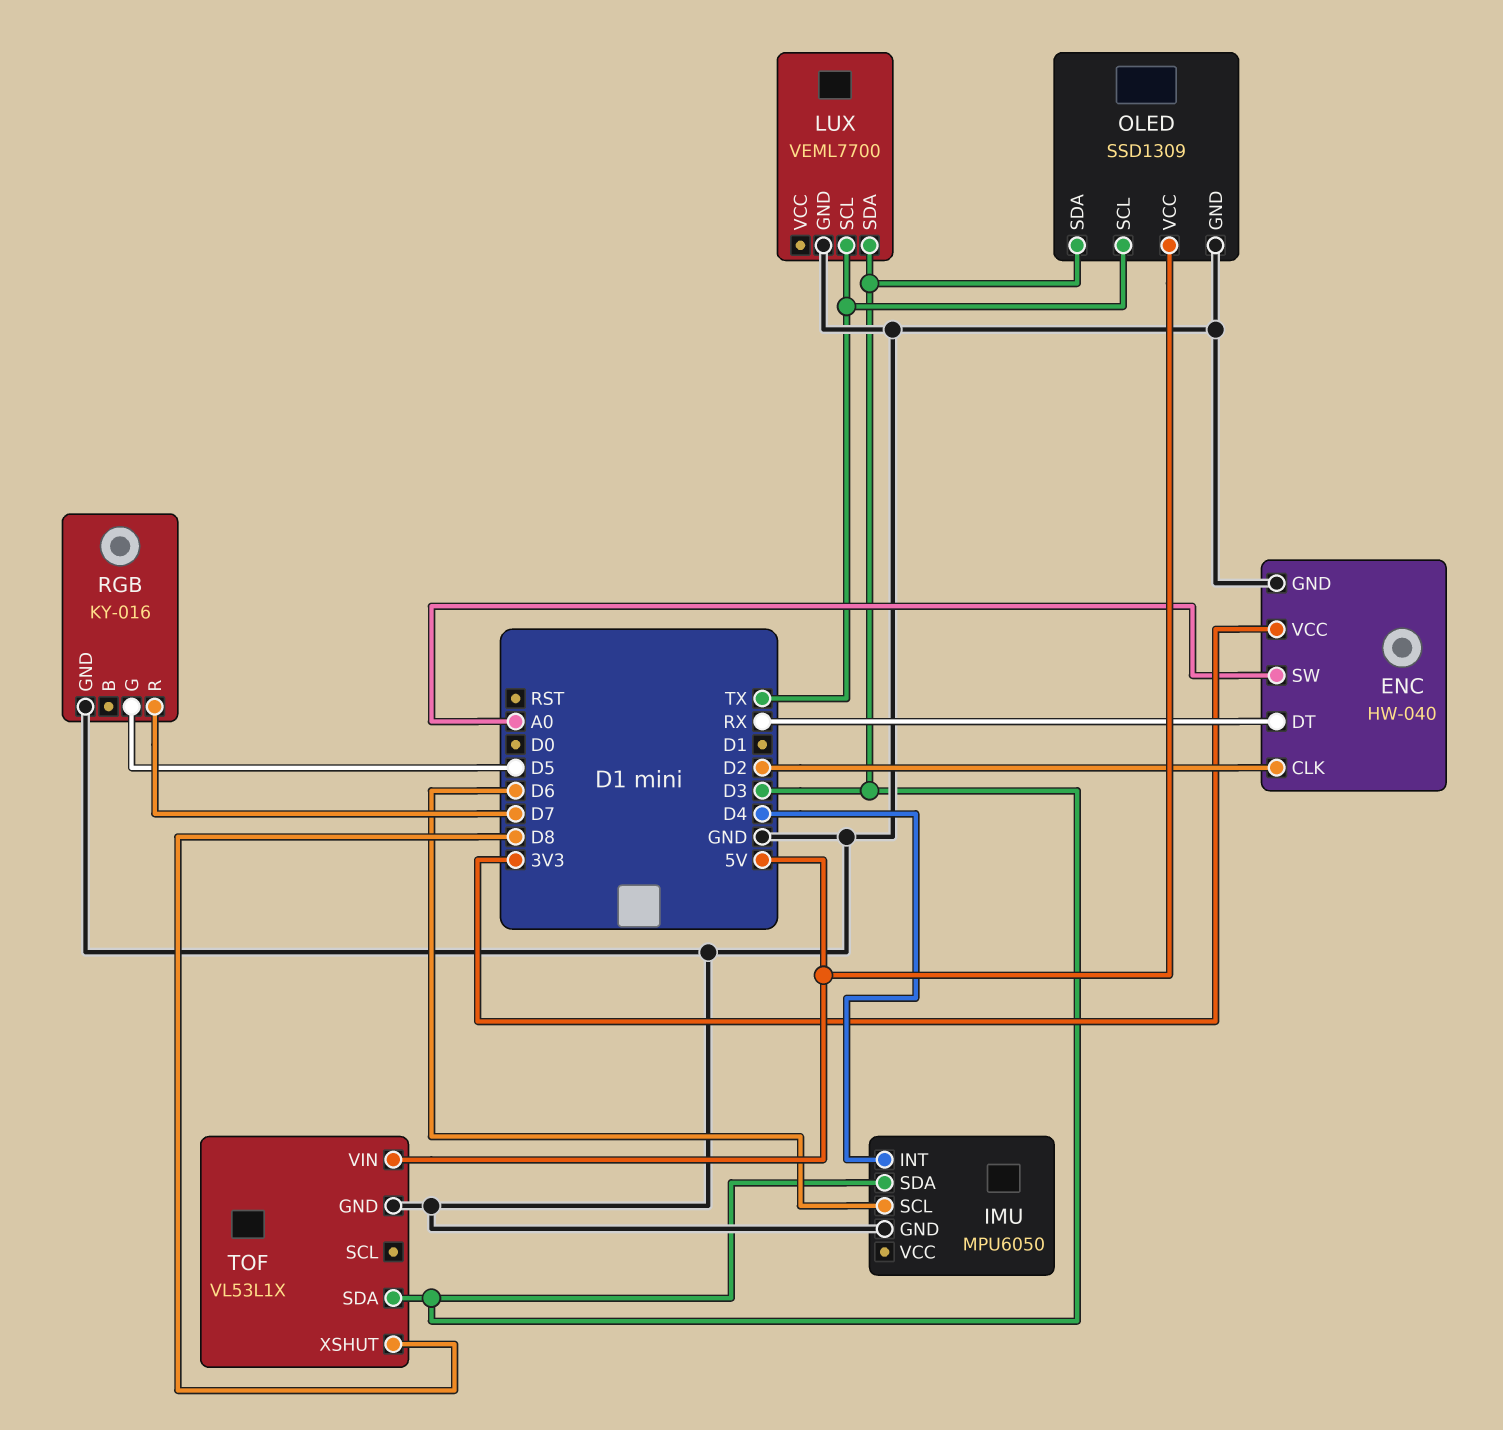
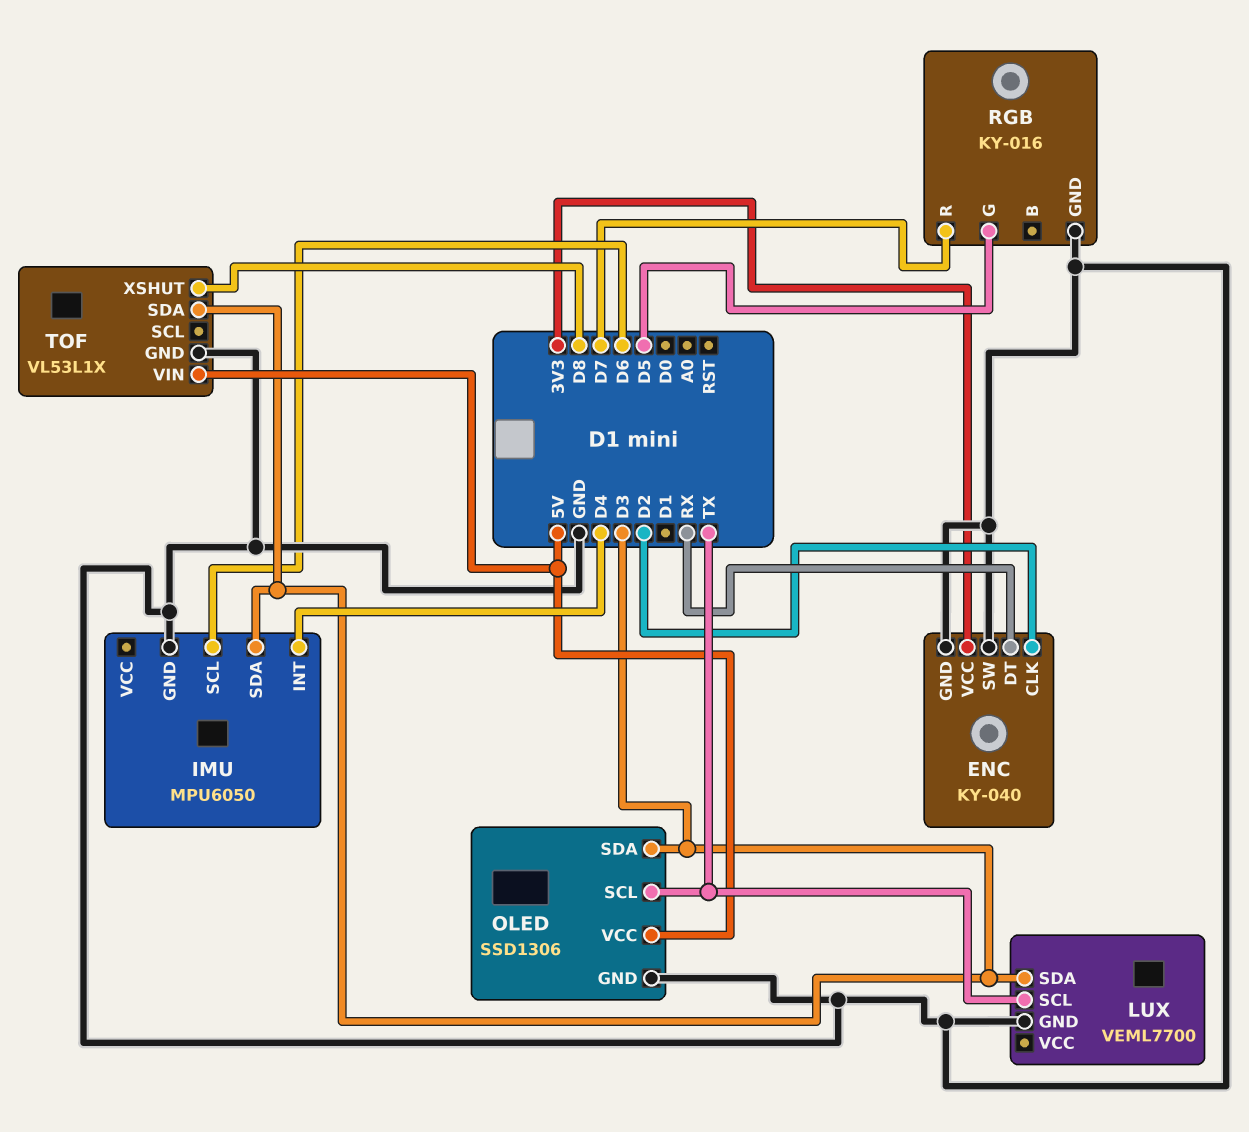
ENC: HW-040 -> KY-040
ENC pin SW: A0 -> GND
OLED: SSD1309 -> SSD1306

